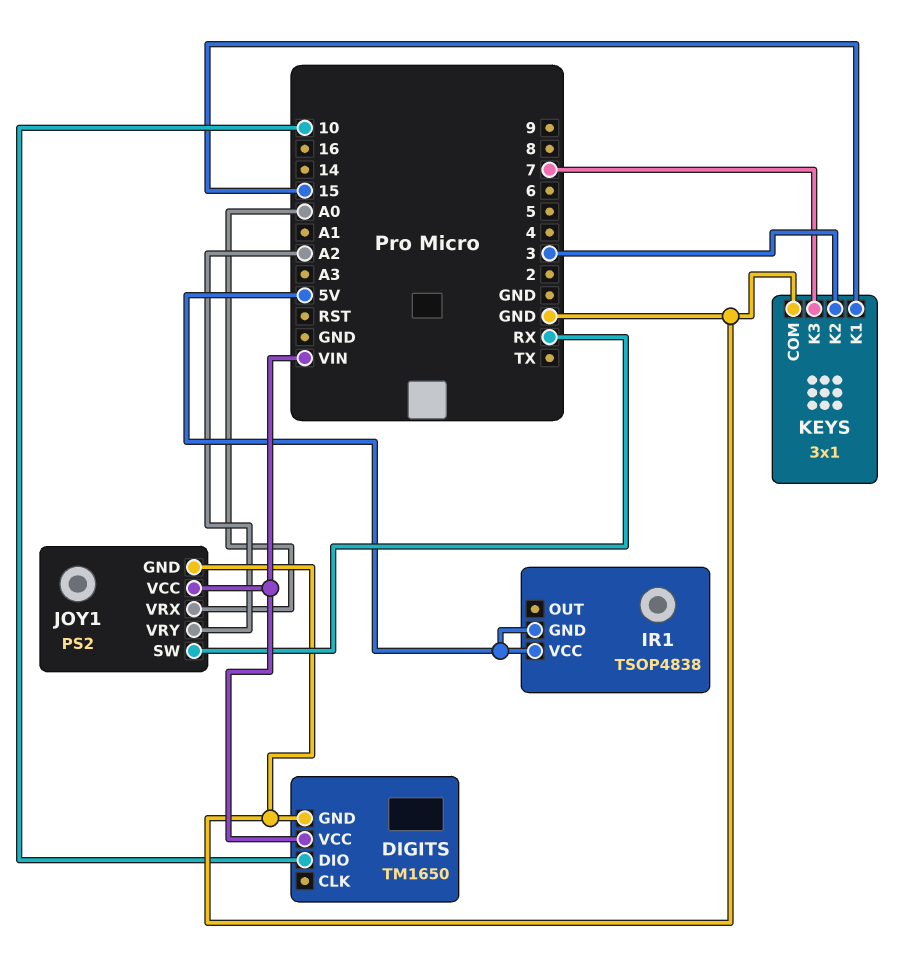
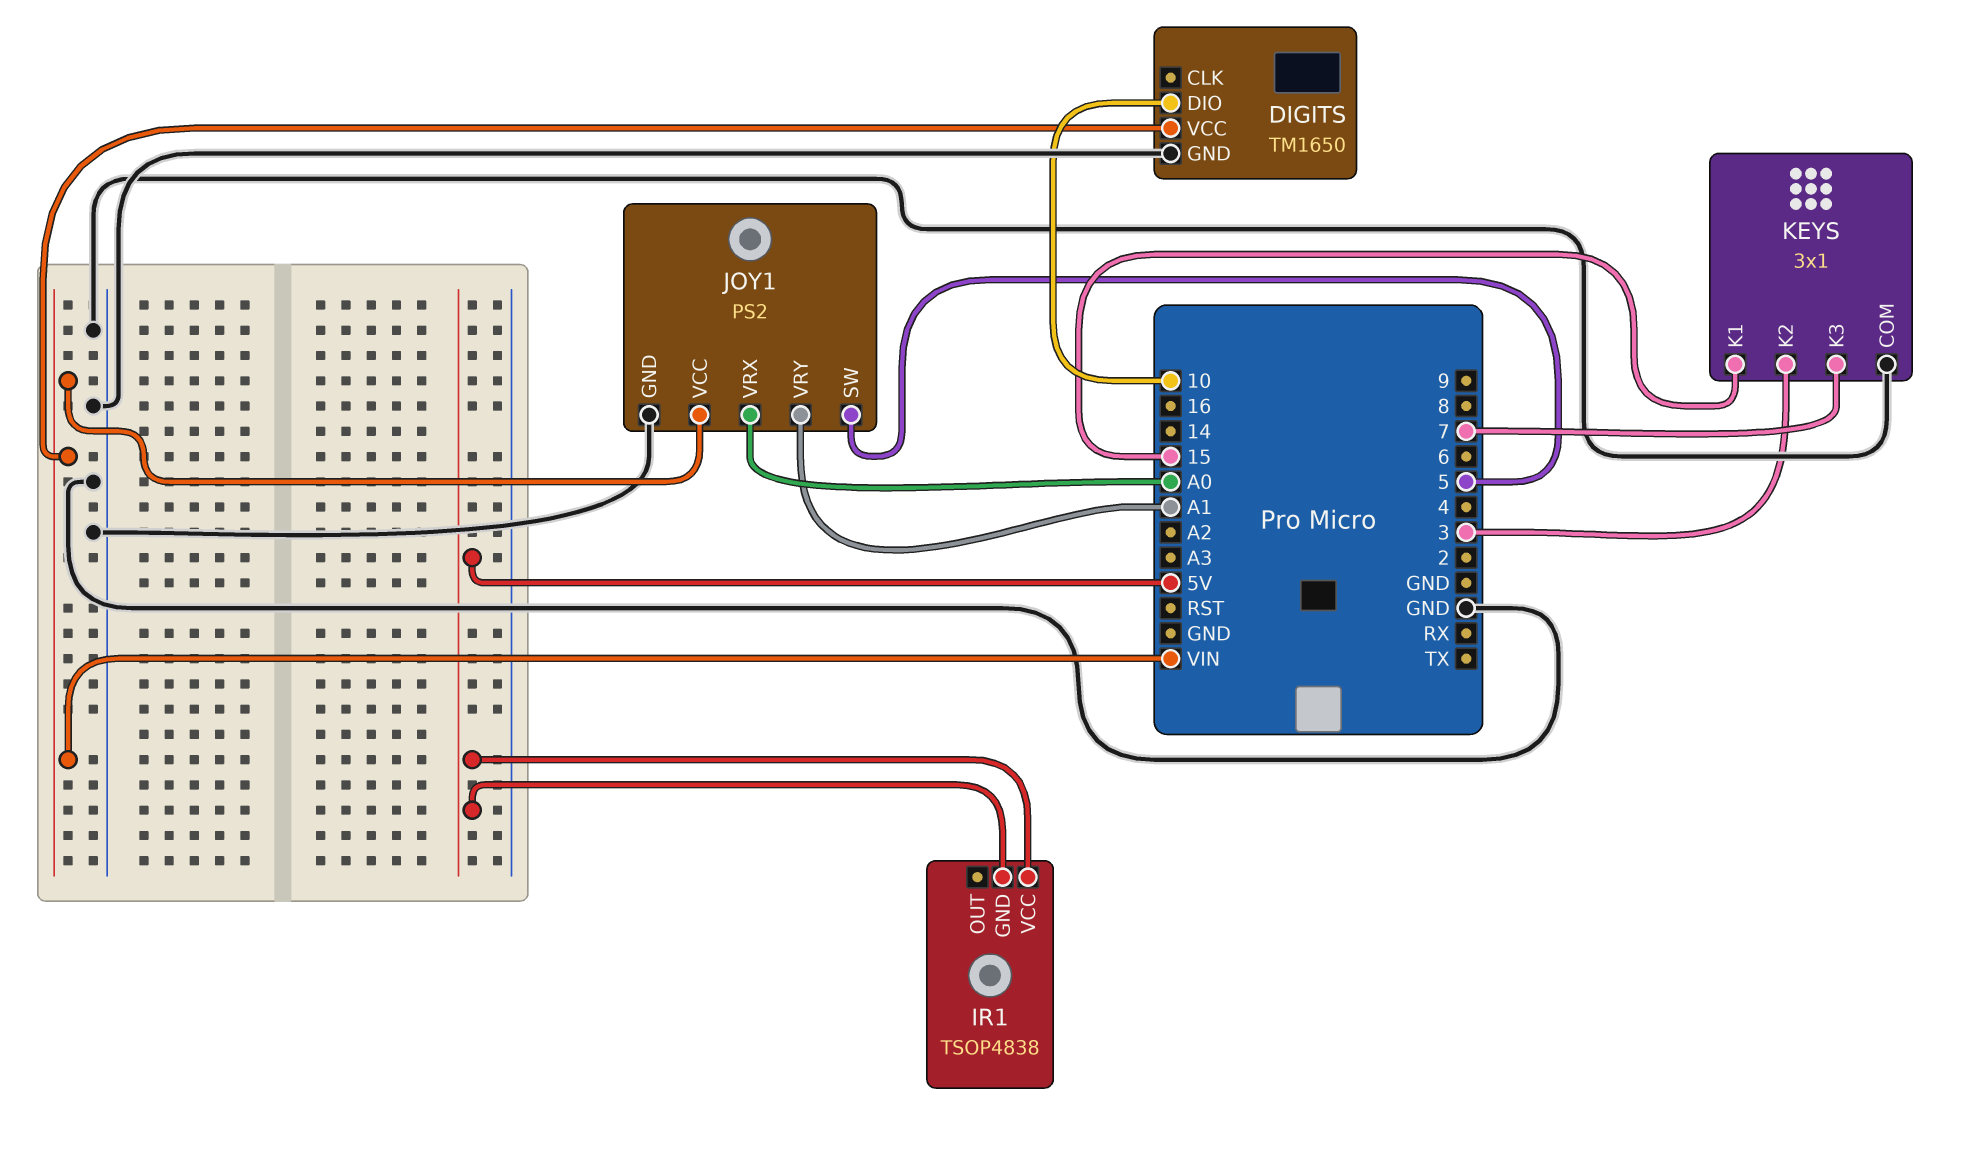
JOY1 pin SW: RX -> 5
JOY1 pin VRY: A2 -> A1

